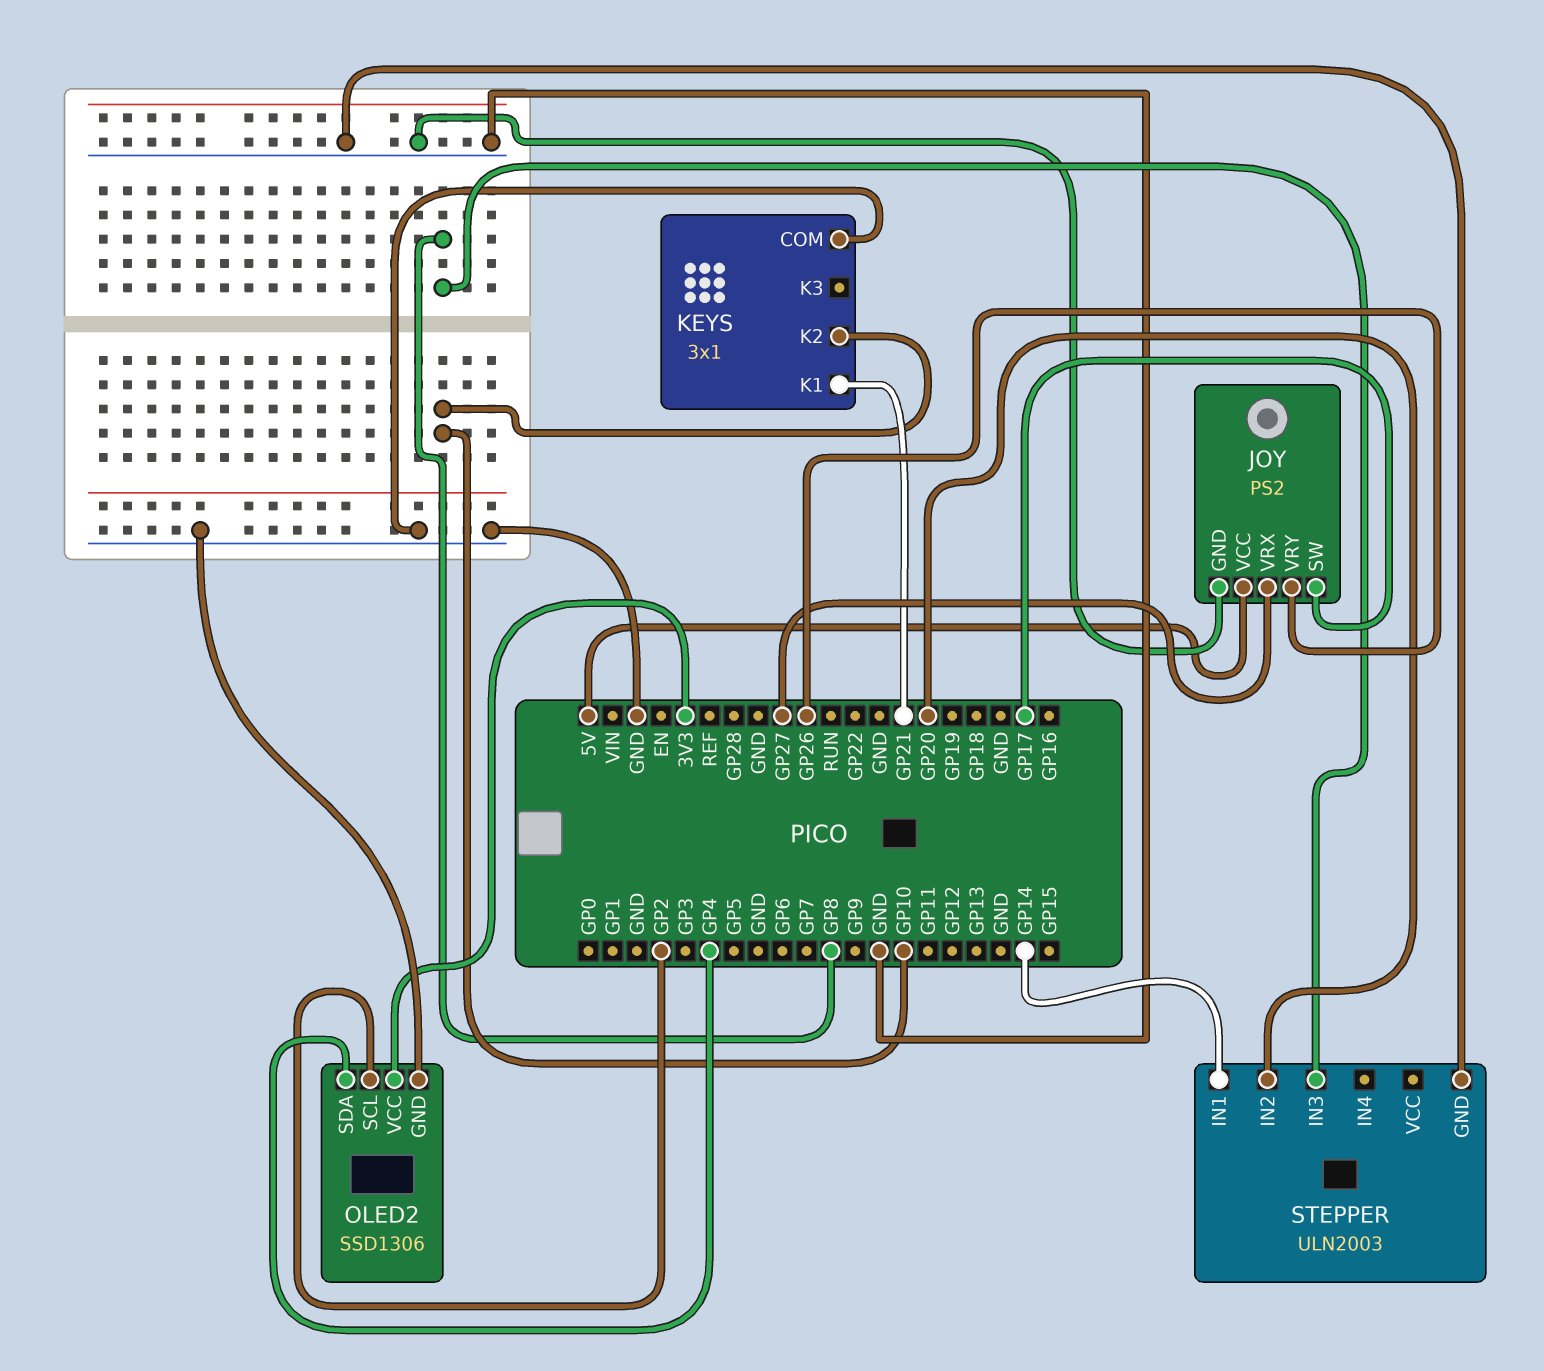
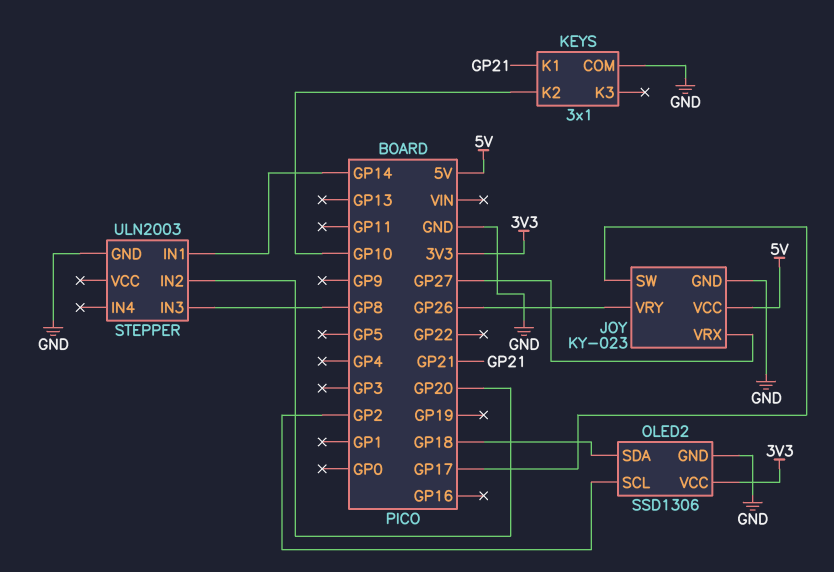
JOY: PS2 -> KY-023
OLED2 pin SDA: GP4 -> GP18

